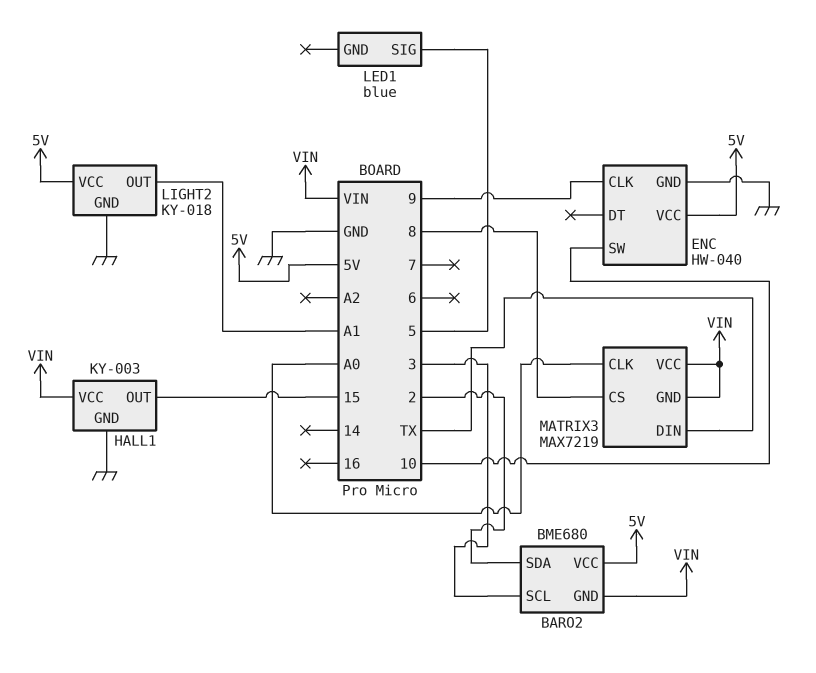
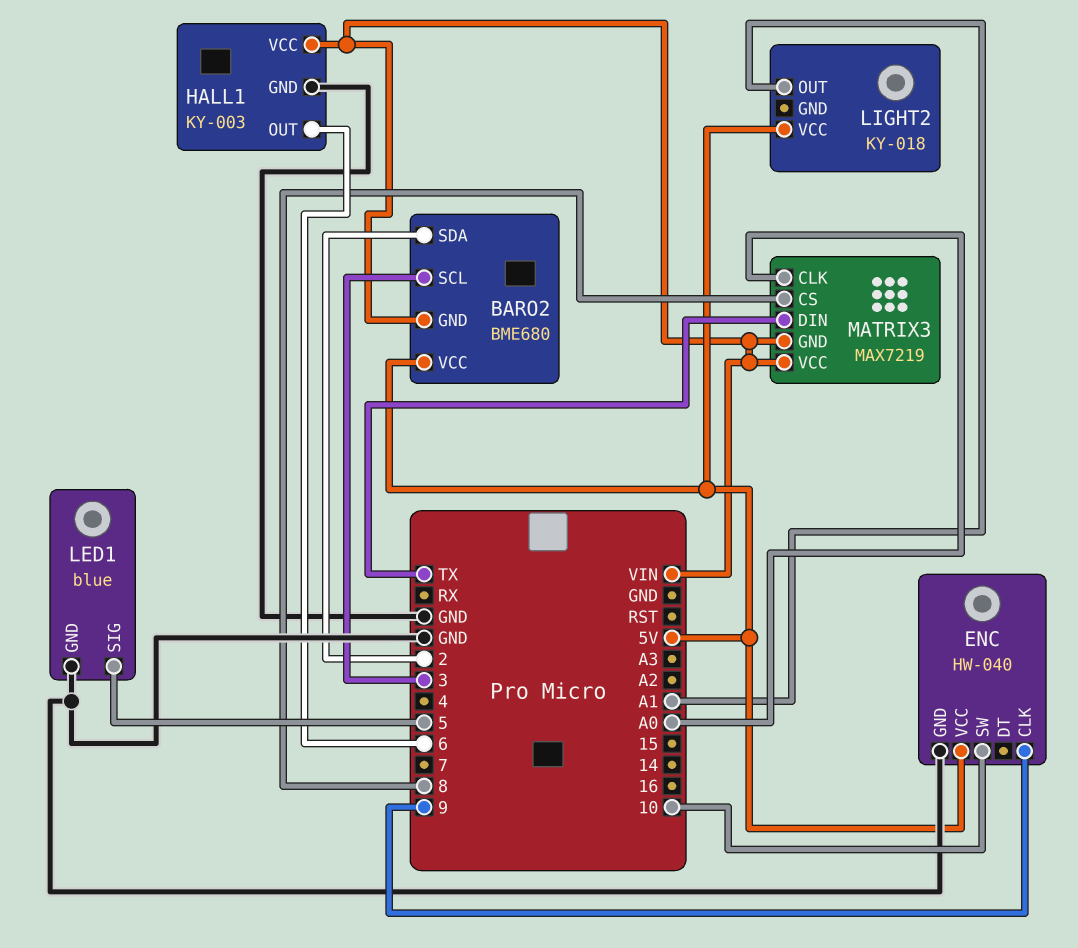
HALL1 pin OUT: 15 -> 6
LED1 pin GND: none -> GND
LIGHT2 pin GND: GND -> none

